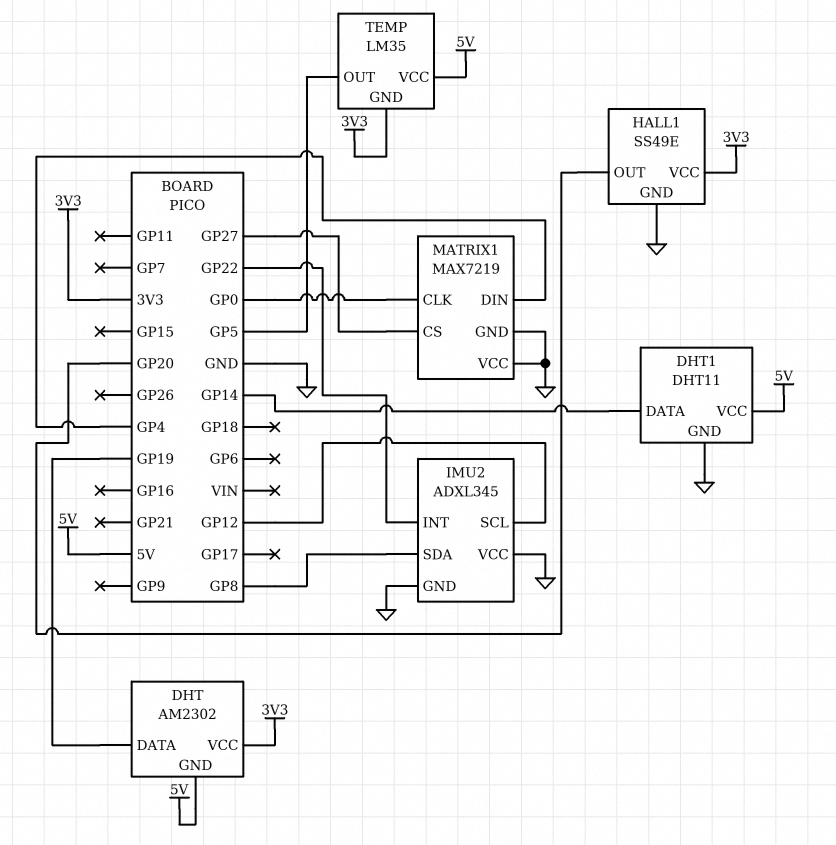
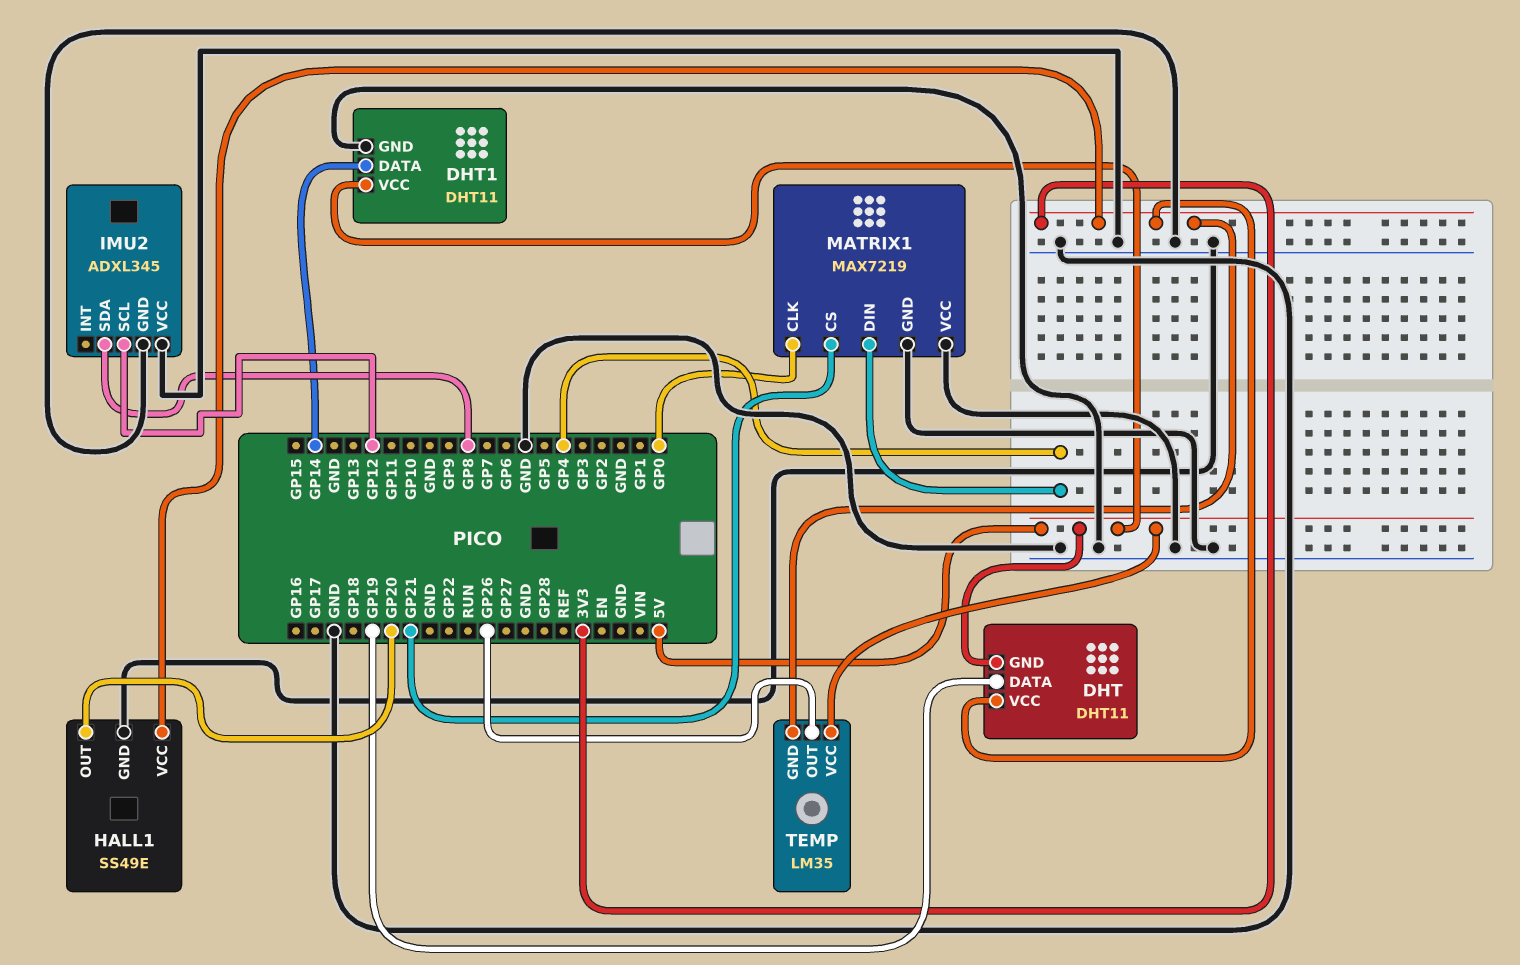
DHT: AM2302 -> DHT11
IMU2 pin INT: GP22 -> none
MATRIX1 pin CS: GP27 -> GP21
TEMP pin OUT: GP5 -> GP26

